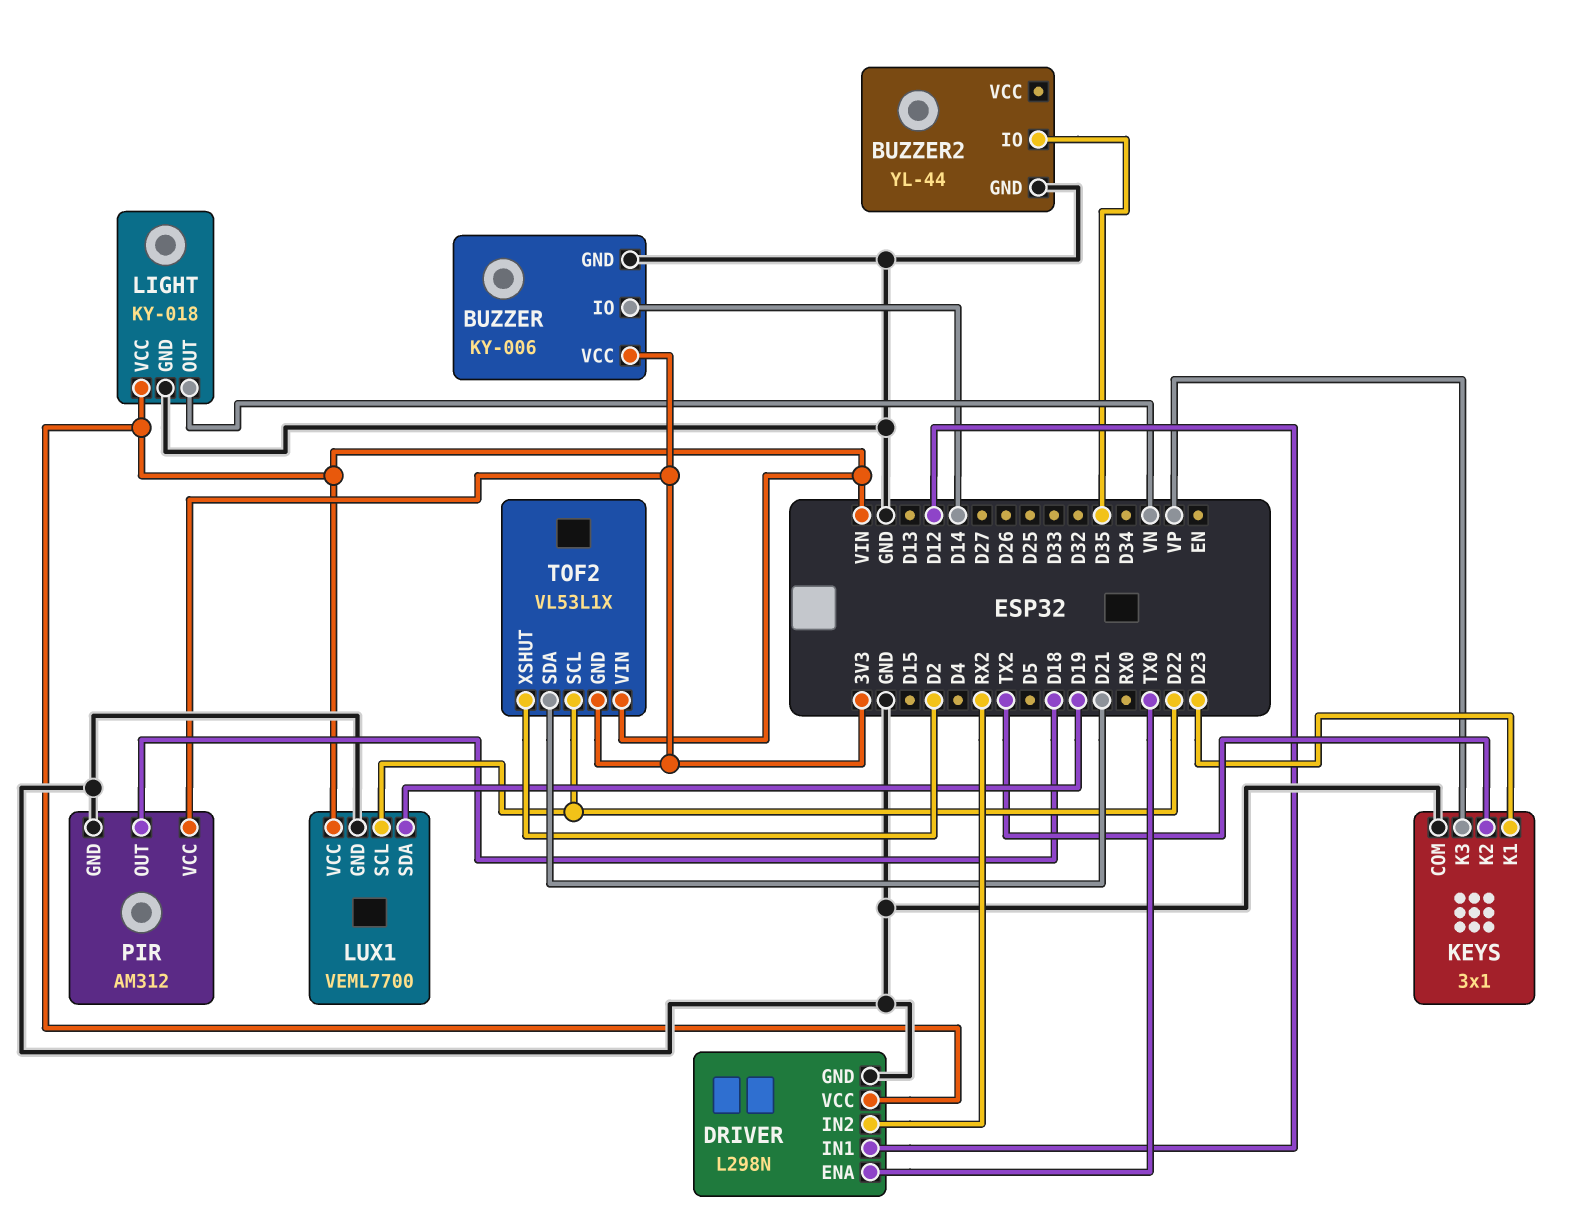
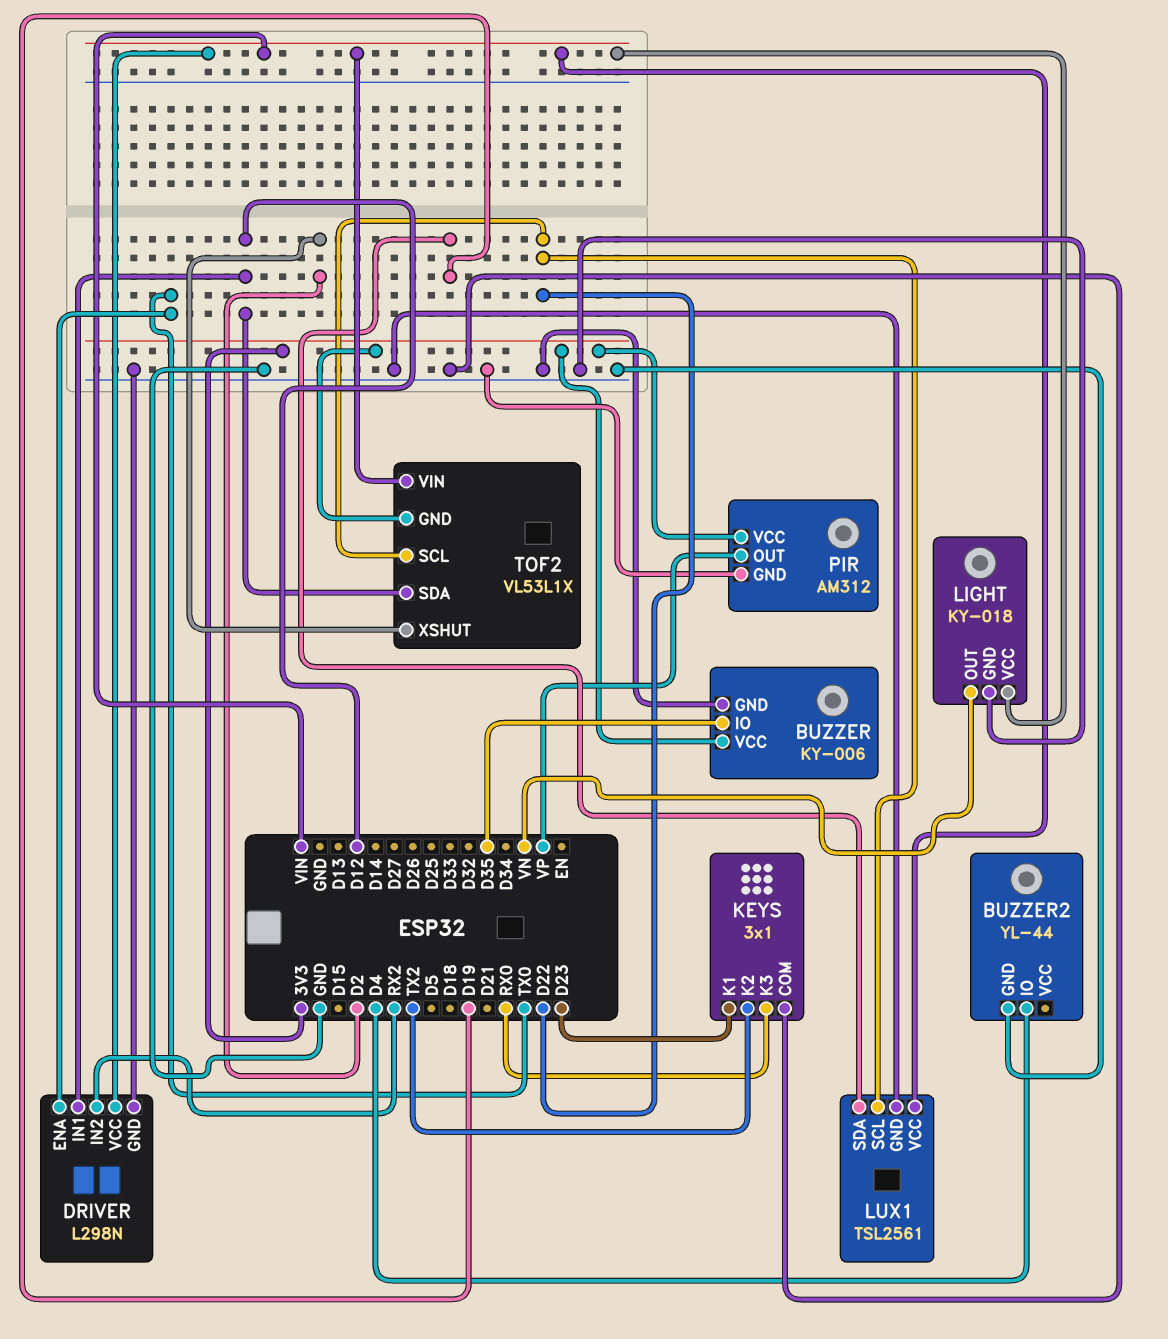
BUZZER pin IO: D14 -> D35
BUZZER2 pin IO: D35 -> D4
KEYS pin K3: VP -> RX0
LUX1: VEML7700 -> TSL2561
PIR pin OUT: D18 -> VP
TOF2 pin SDA: D21 -> D12

